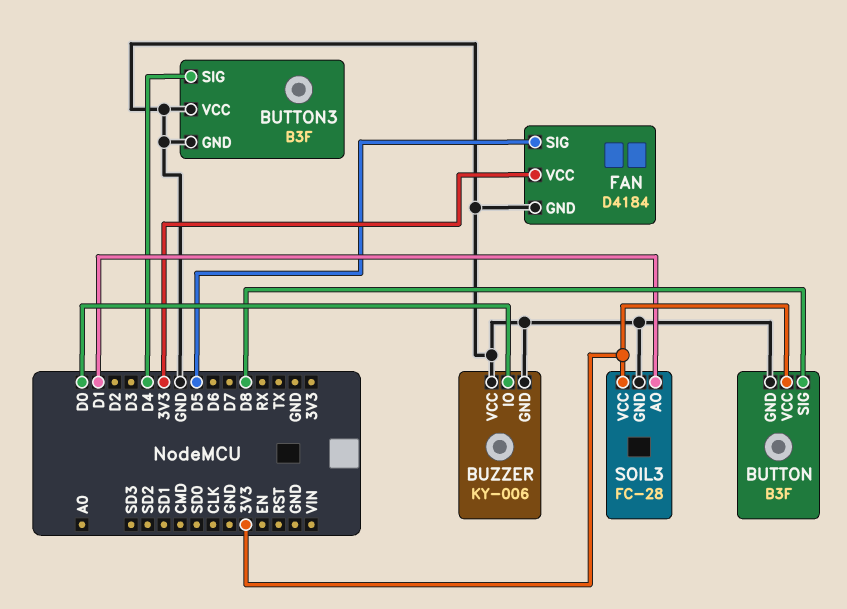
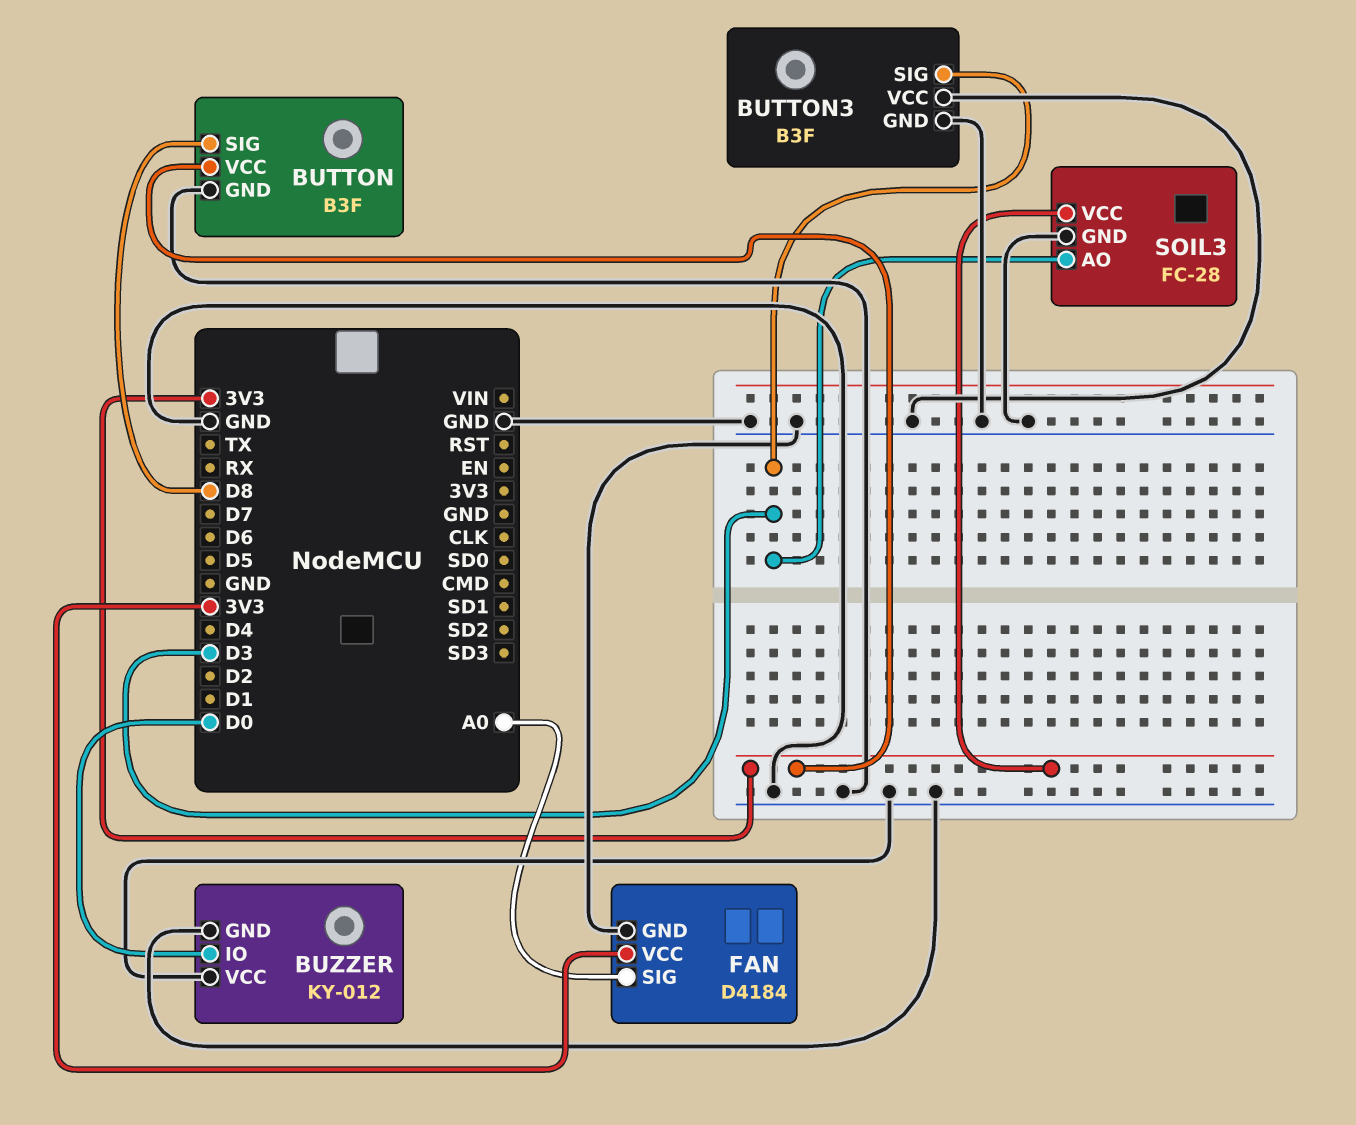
BUTTON3 pin SIG: D4 -> D3
BUZZER: KY-006 -> KY-012
FAN pin SIG: D5 -> A0
SOIL3 pin AO: D1 -> D3

